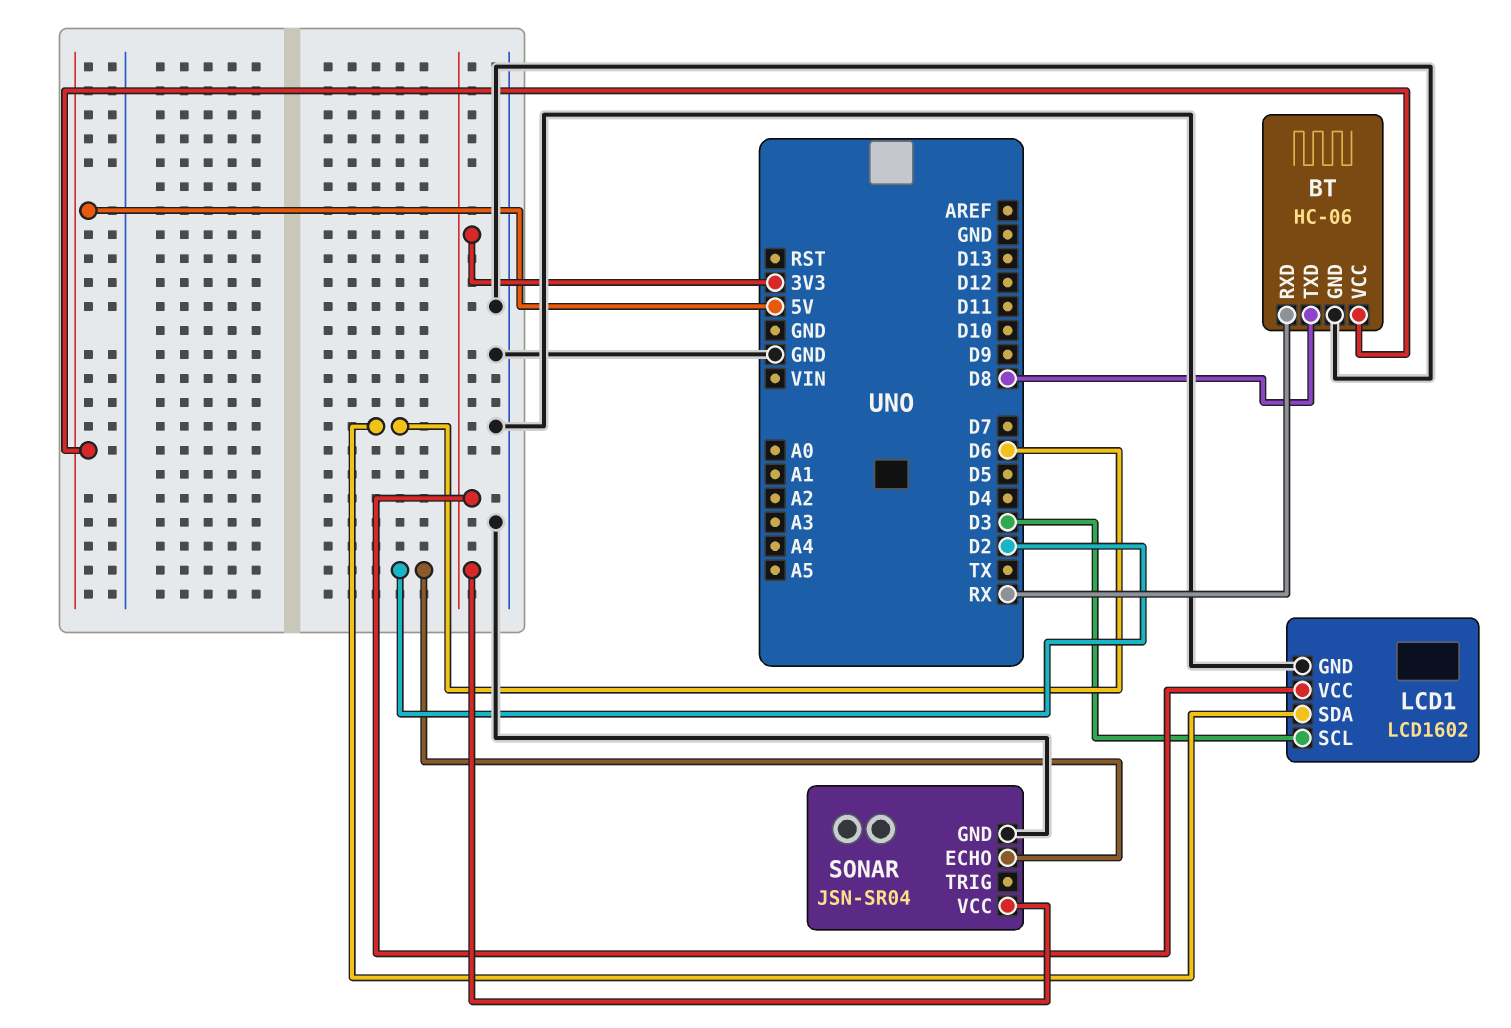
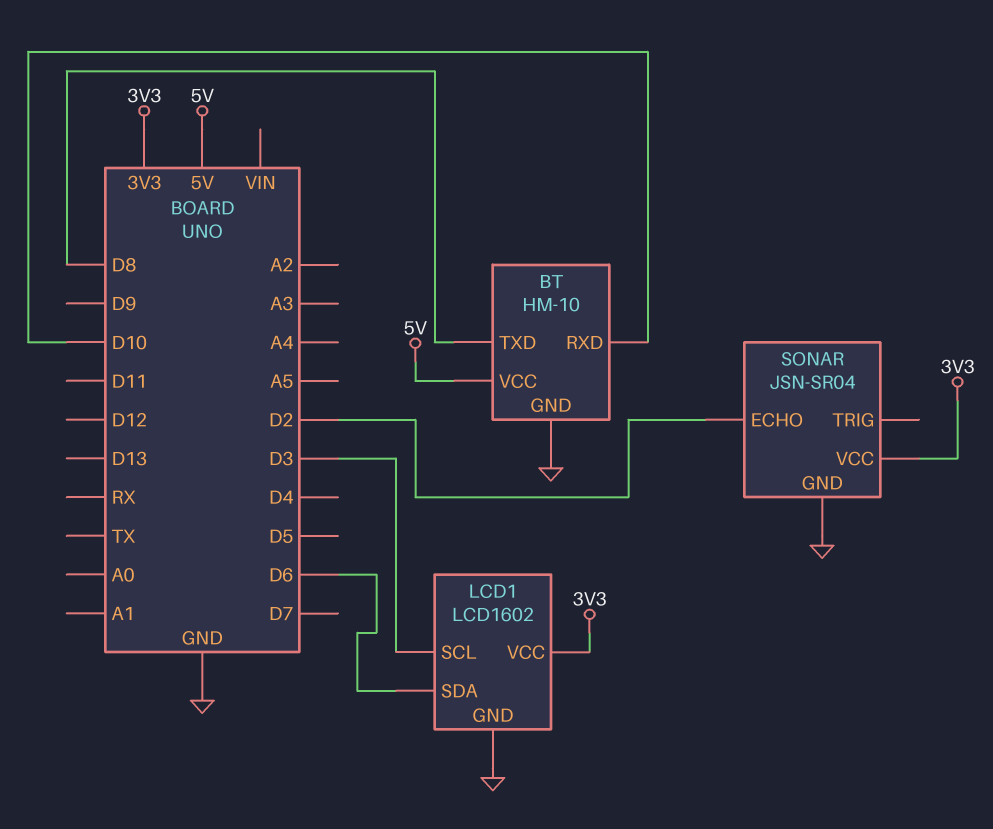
BT: HC-06 -> HM-10
BT pin RXD: RX -> D10

